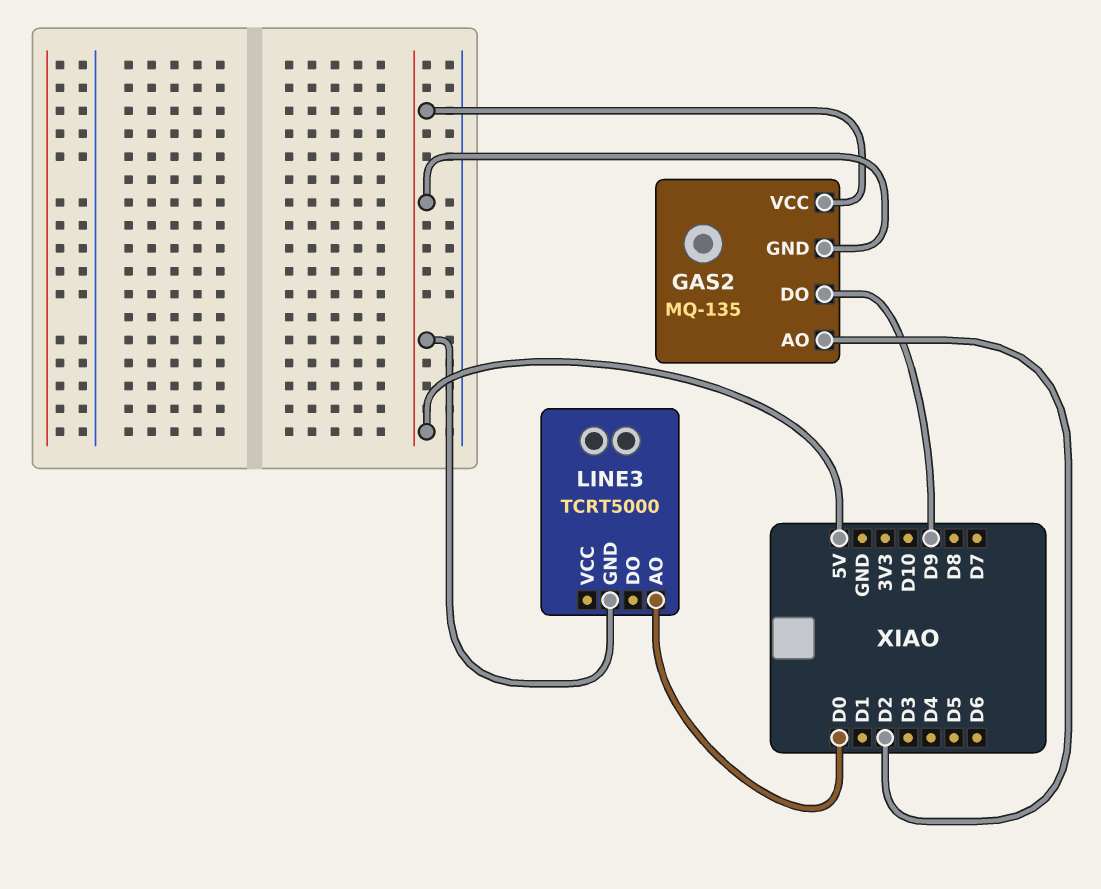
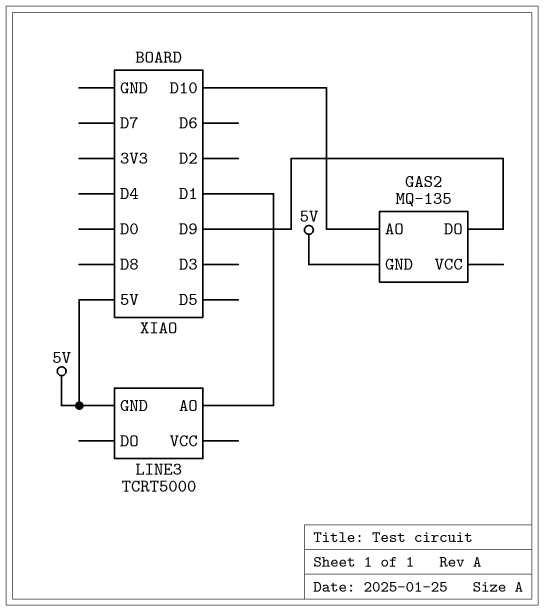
GAS2 pin AO: D2 -> D10
GAS2 pin VCC: 5V -> none
LINE3 pin AO: D0 -> D1

